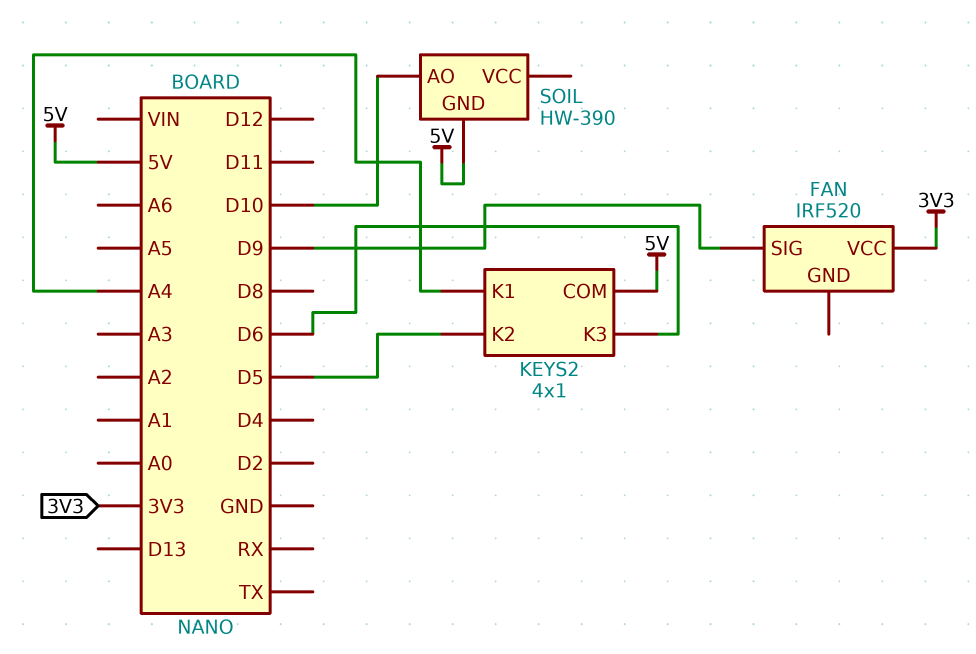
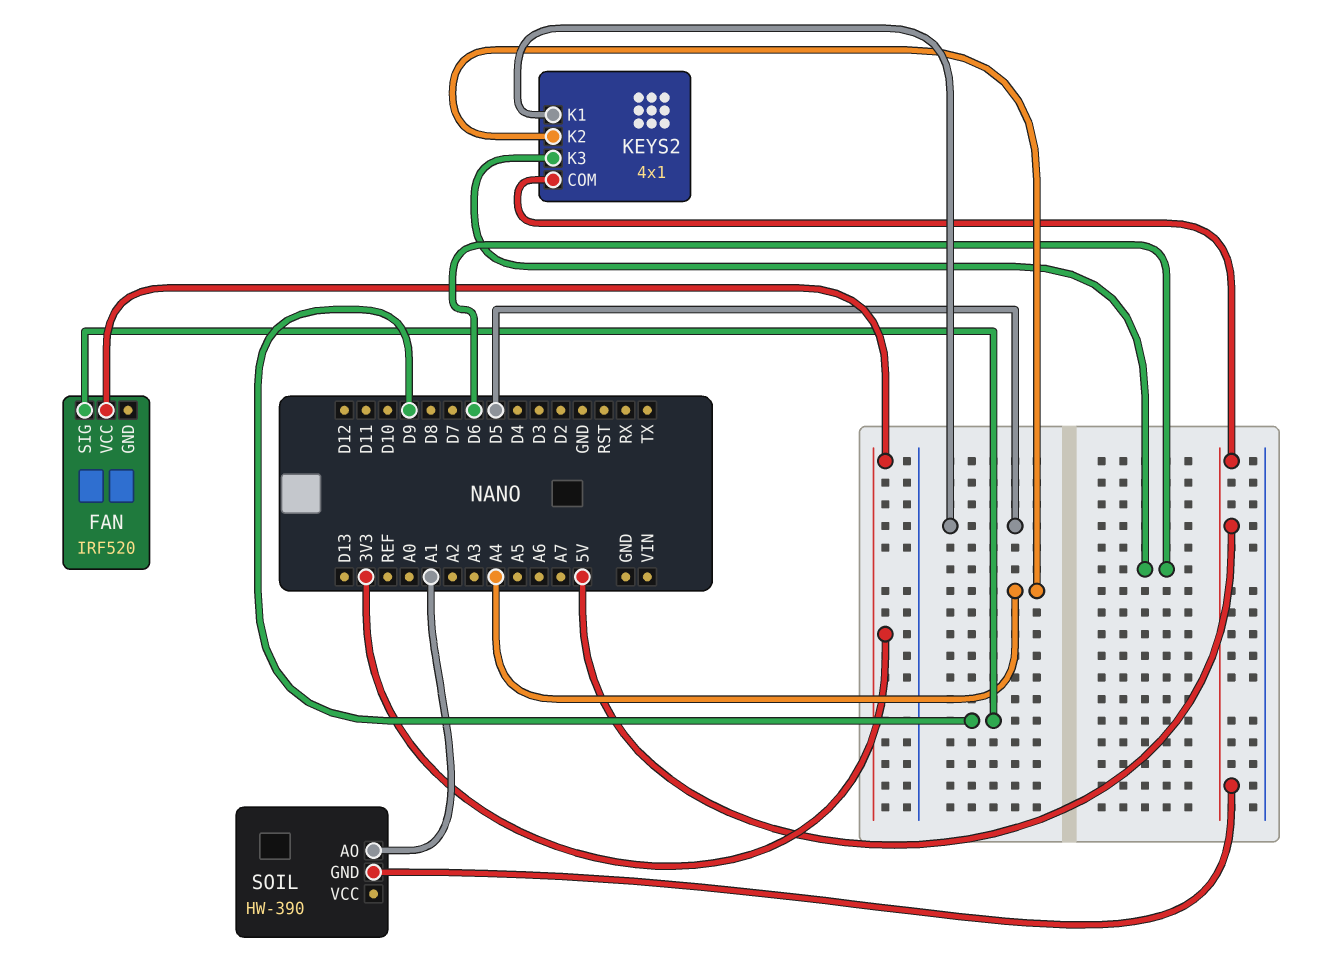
KEYS2 pin K1: A4 -> D5
KEYS2 pin K2: D5 -> A4
SOIL pin AO: D10 -> A1

